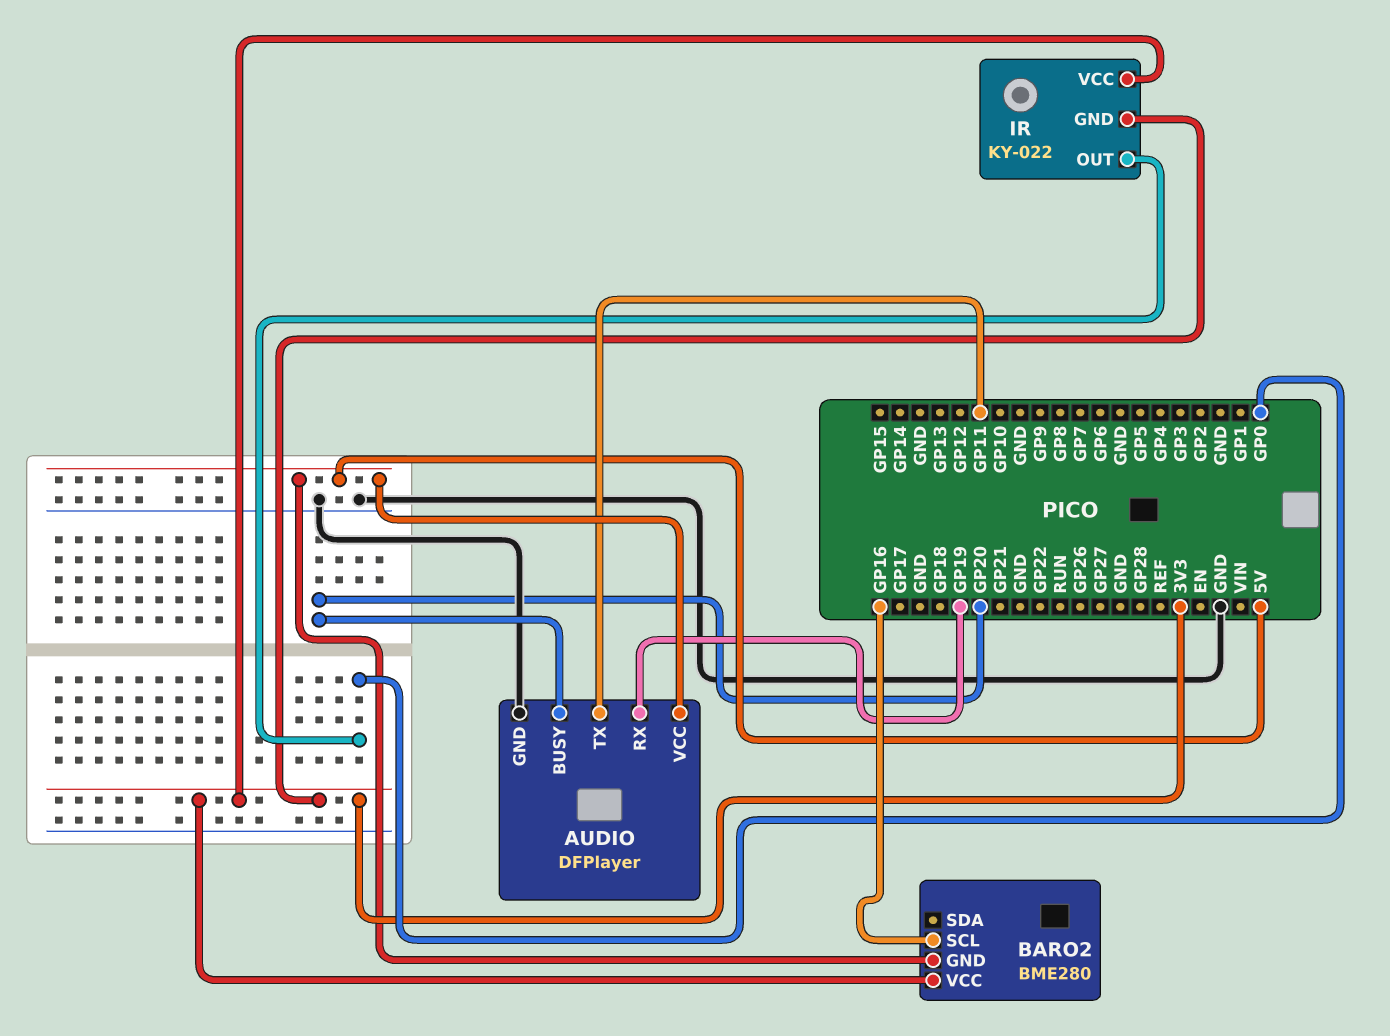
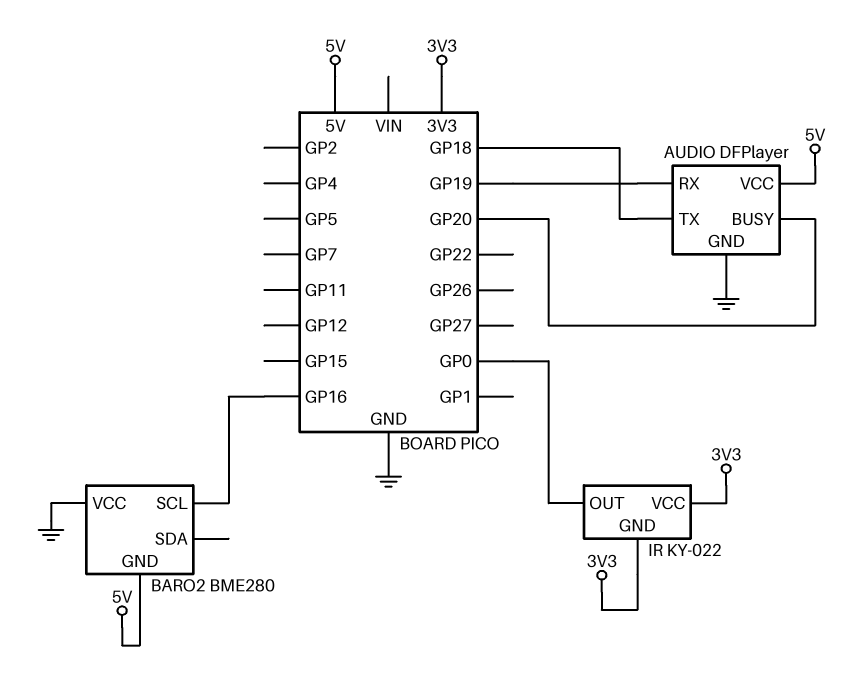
AUDIO pin TX: GP11 -> GP18
BARO2 pin VCC: 3V3 -> GND

